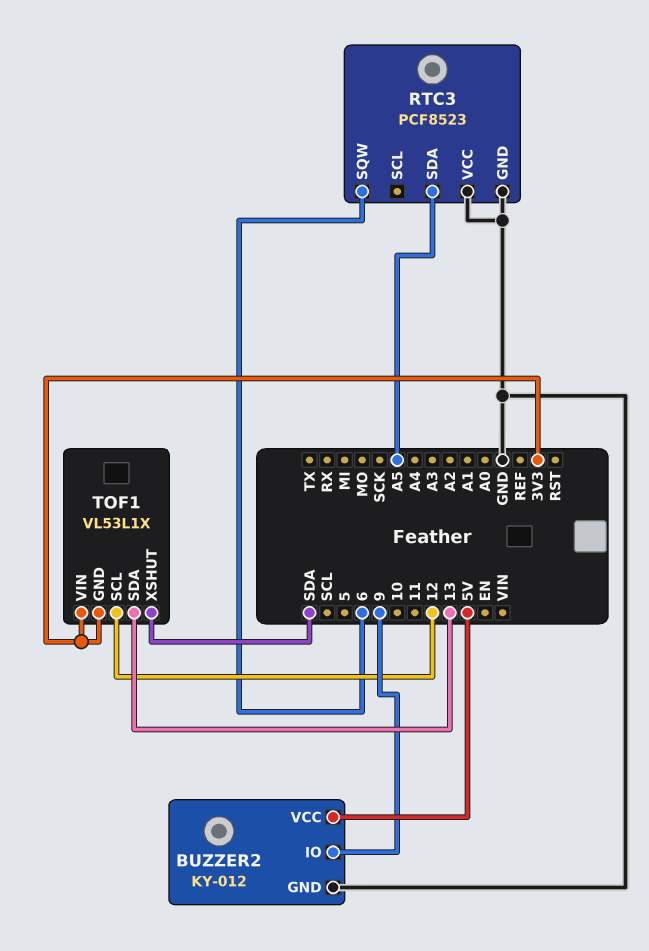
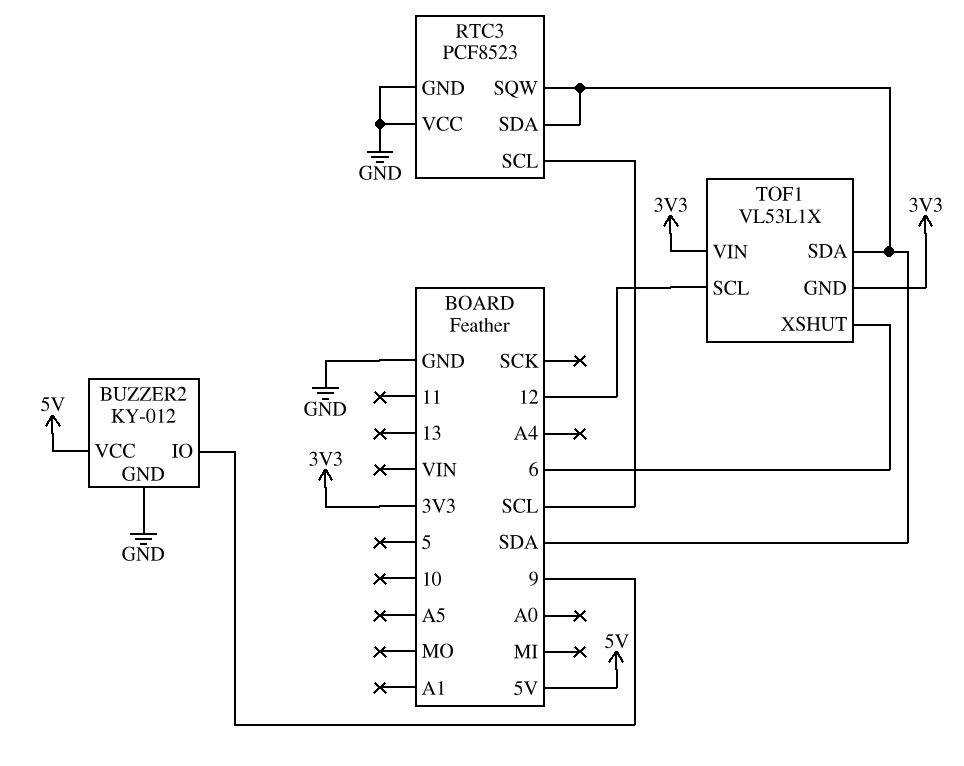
RTC3 pin SCL: none -> SCL
RTC3 pin SDA: A5 -> SDA
RTC3 pin SQW: 6 -> SDA
TOF1 pin SDA: 13 -> SDA
TOF1 pin XSHUT: SDA -> 6

